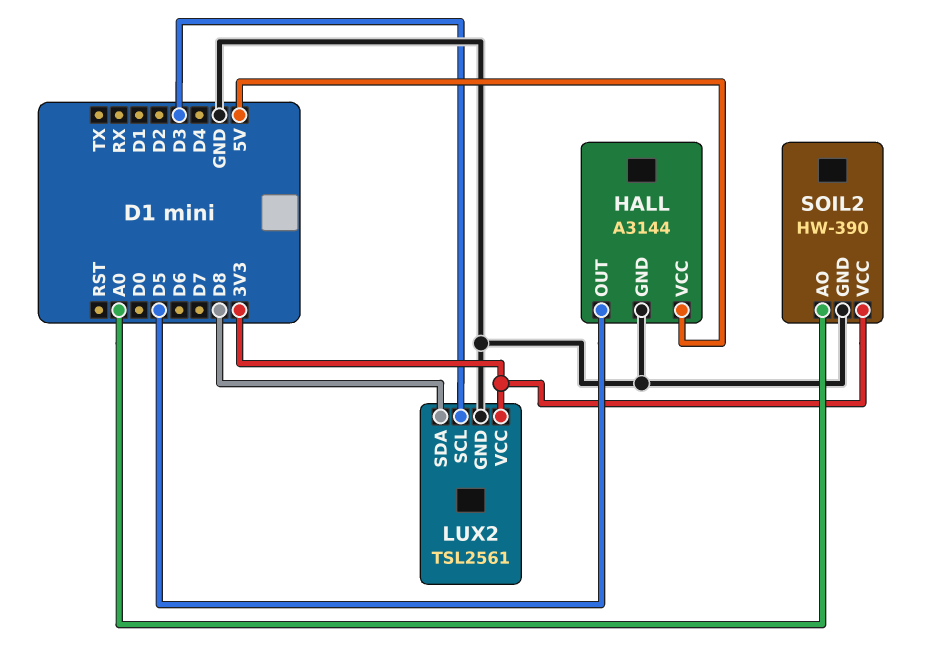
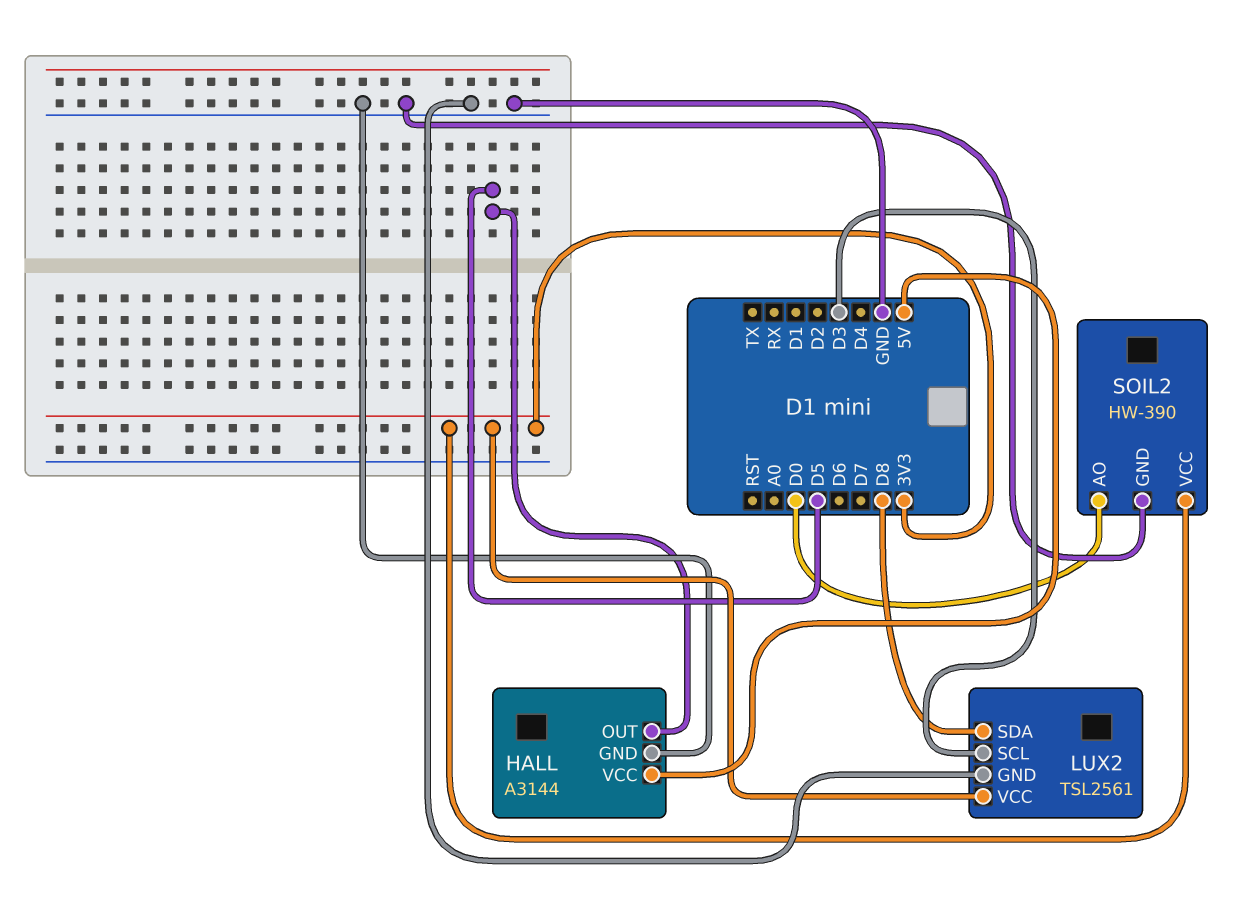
SOIL2 pin AO: A0 -> D0

